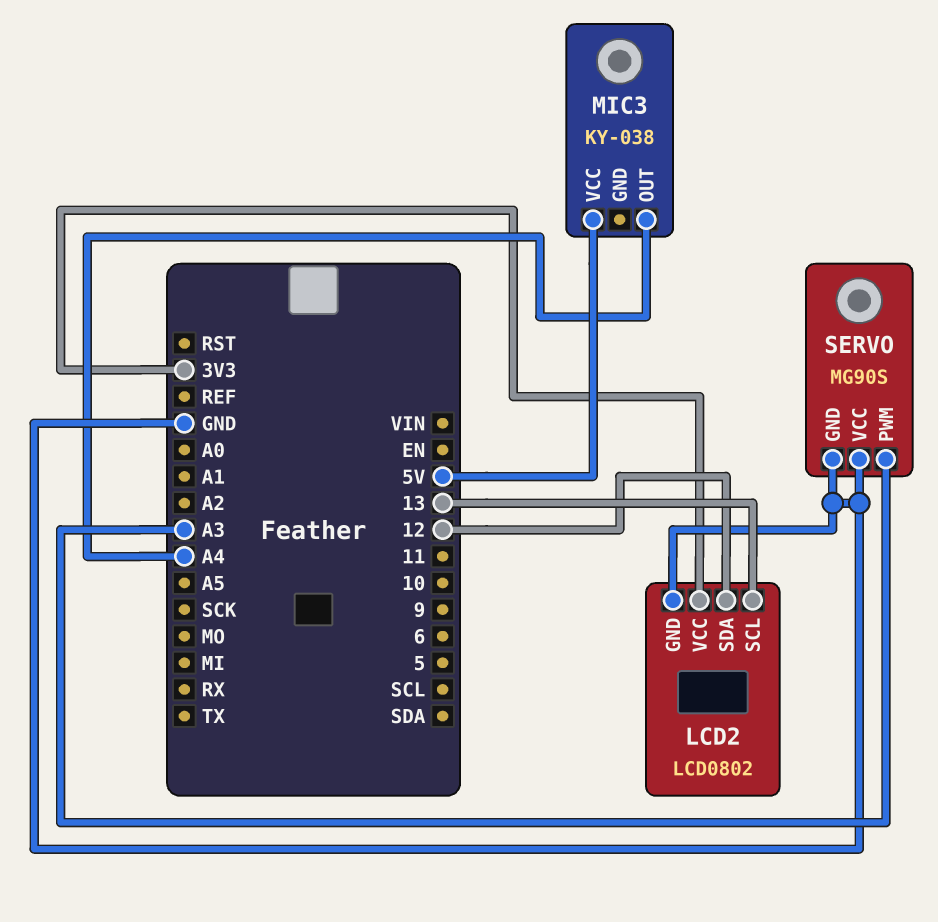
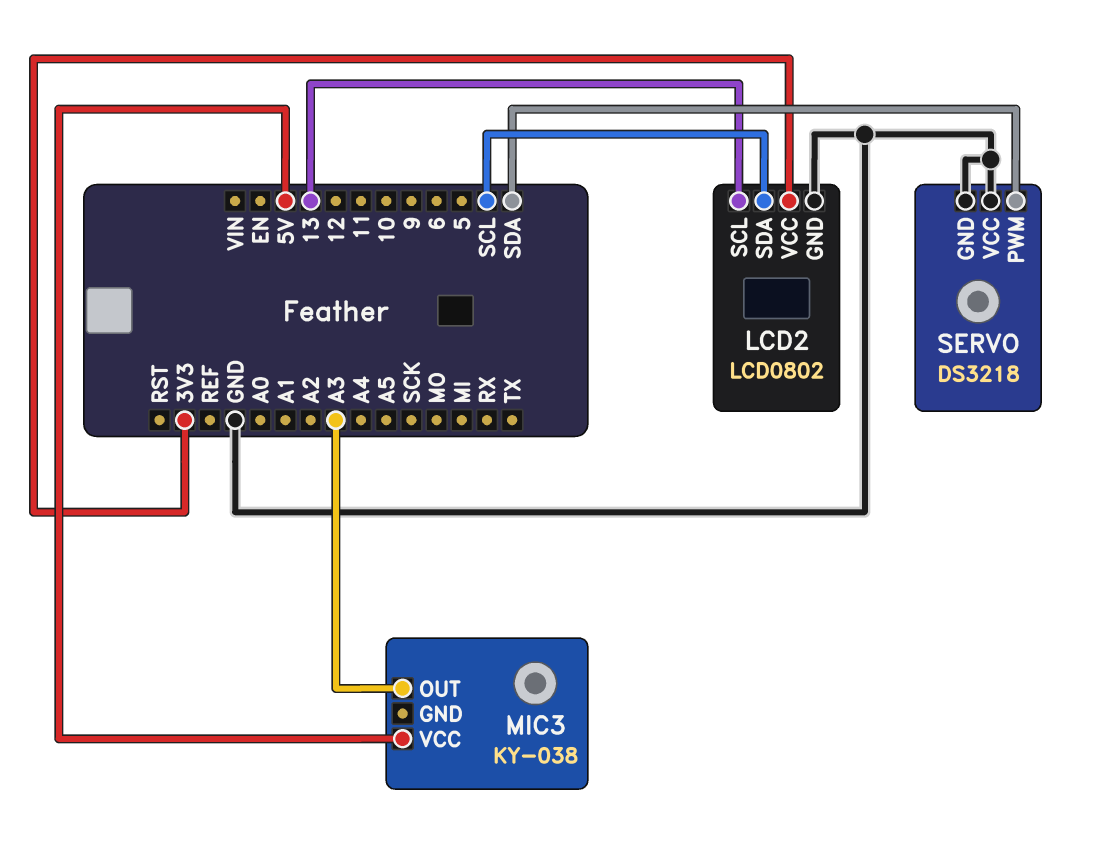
LCD2 pin SDA: 12 -> SCL
MIC3 pin OUT: A4 -> A3
SERVO: MG90S -> DS3218
SERVO pin PWM: A3 -> SDA

